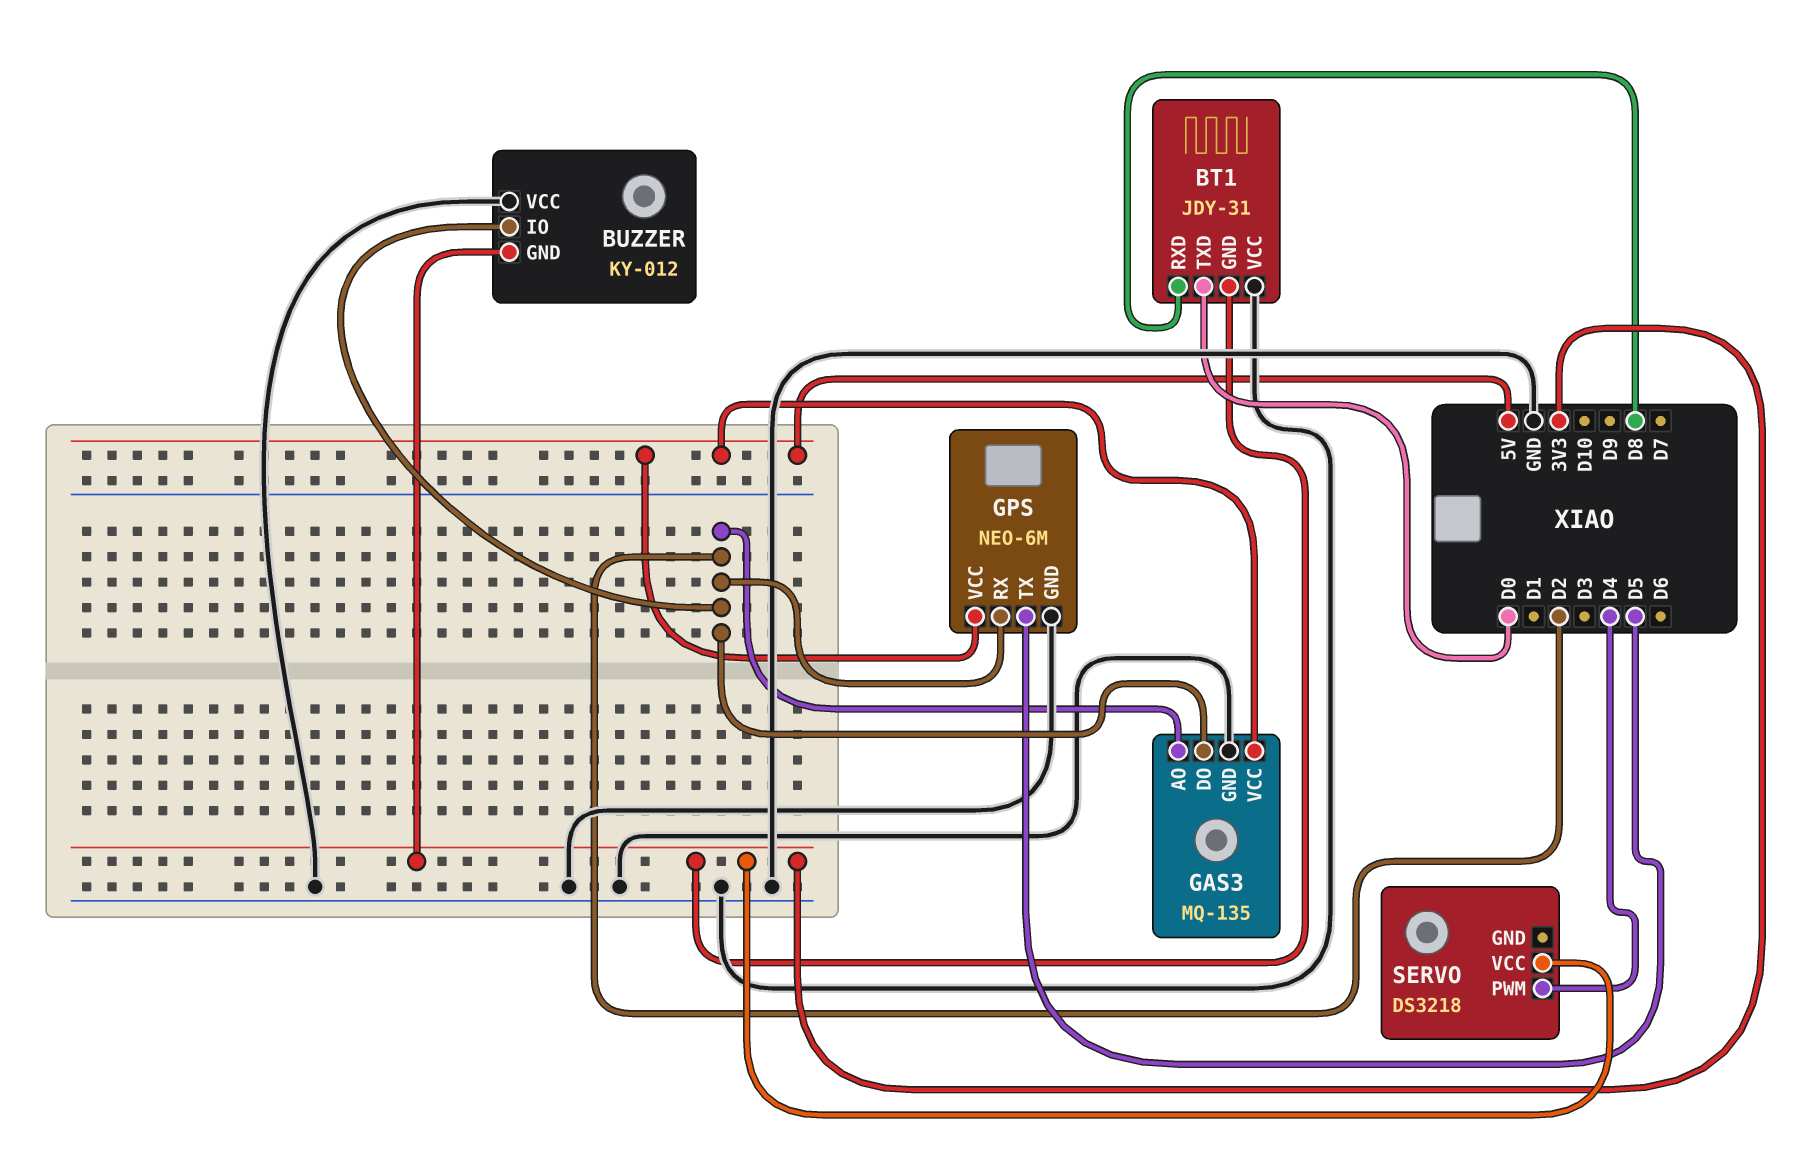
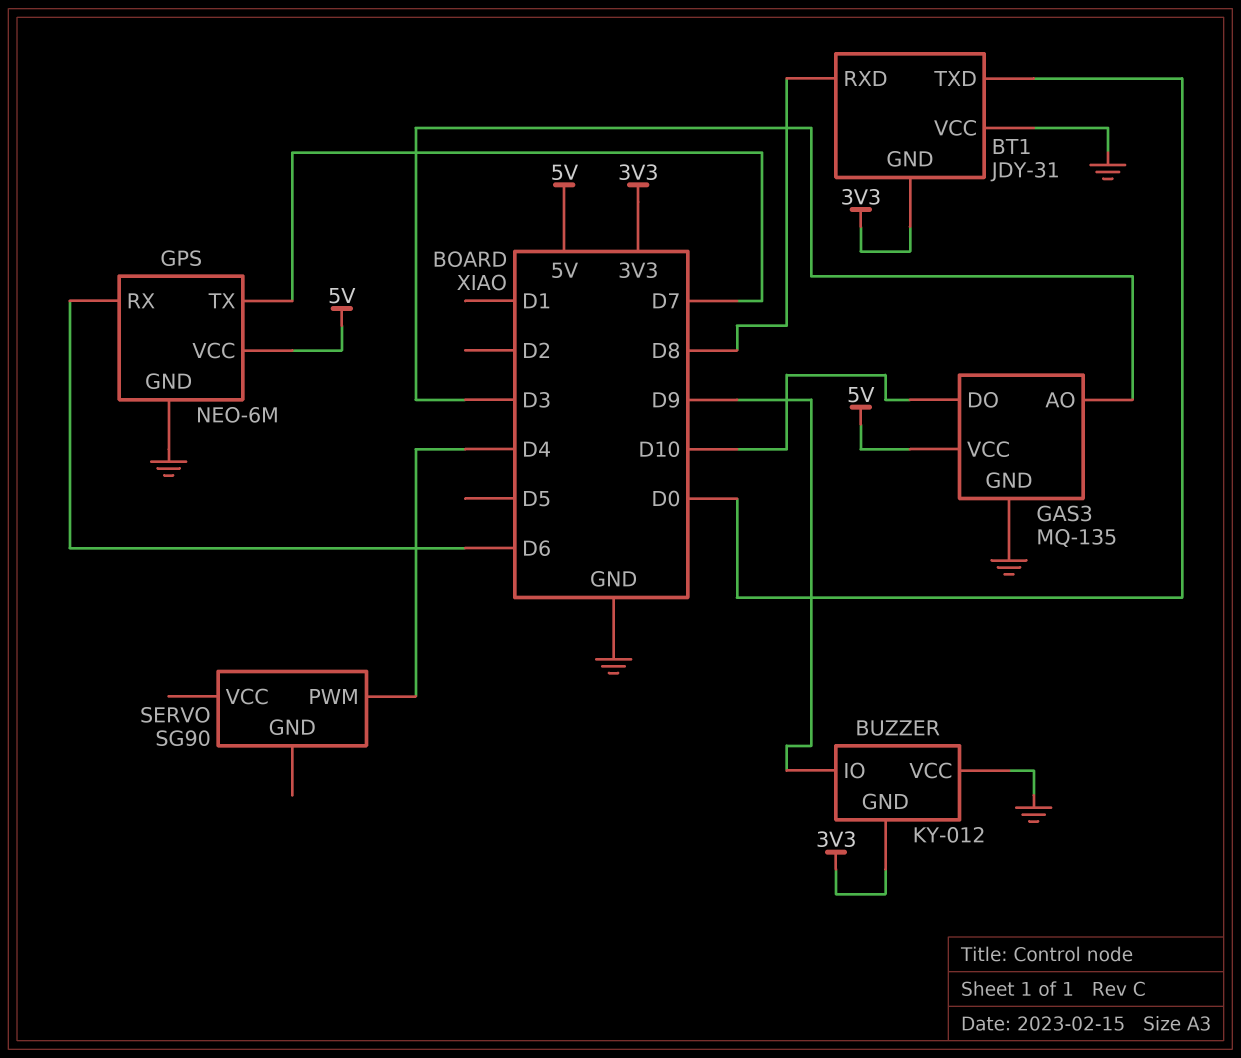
BUZZER pin IO: D2 -> D9
GAS3 pin AO: D2 -> D3
GAS3 pin DO: D2 -> D10
GPS pin RX: D2 -> D6
GPS pin TX: D5 -> D7
SERVO: DS3218 -> SG90
SERVO pin VCC: 3V3 -> none

